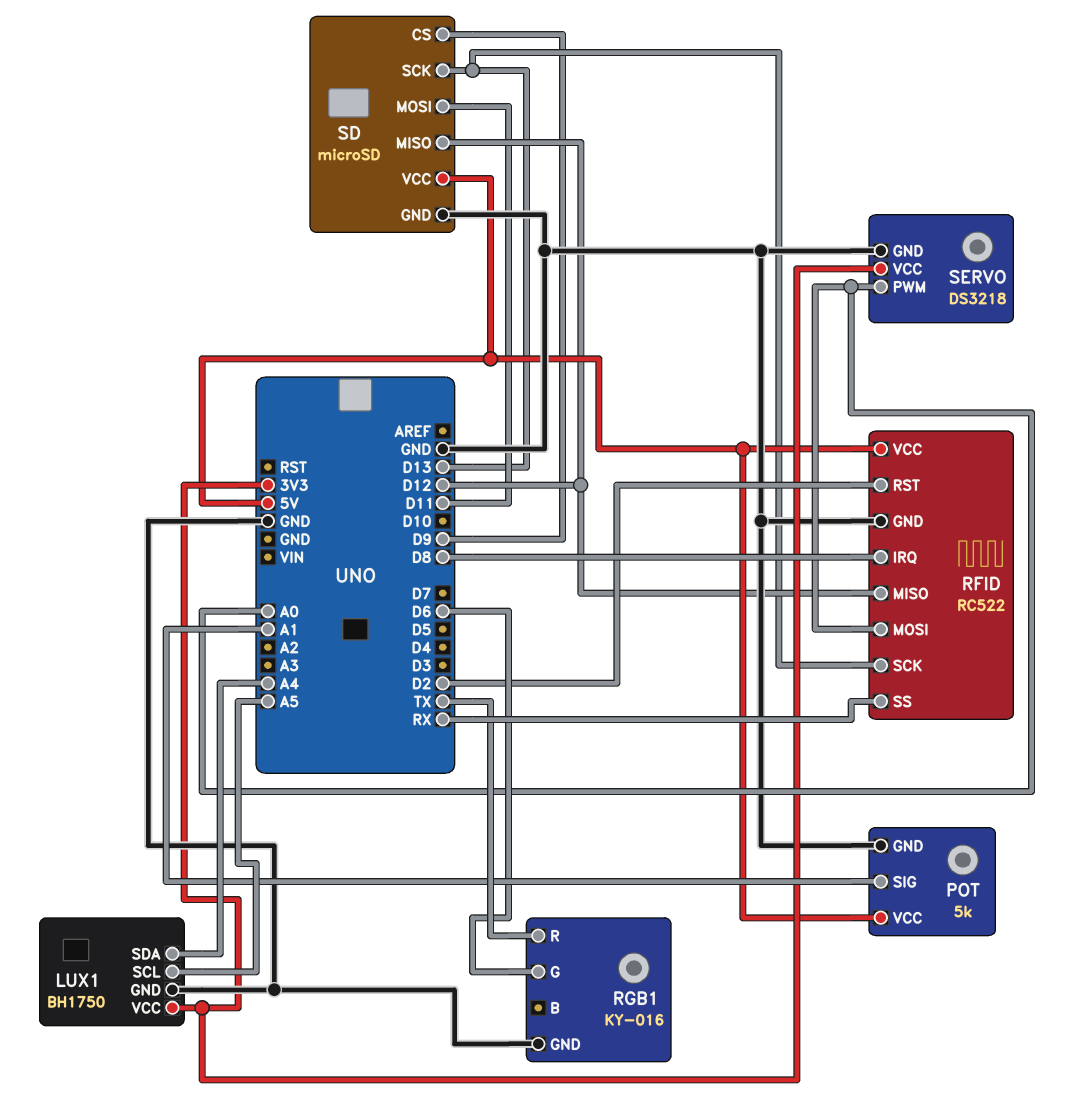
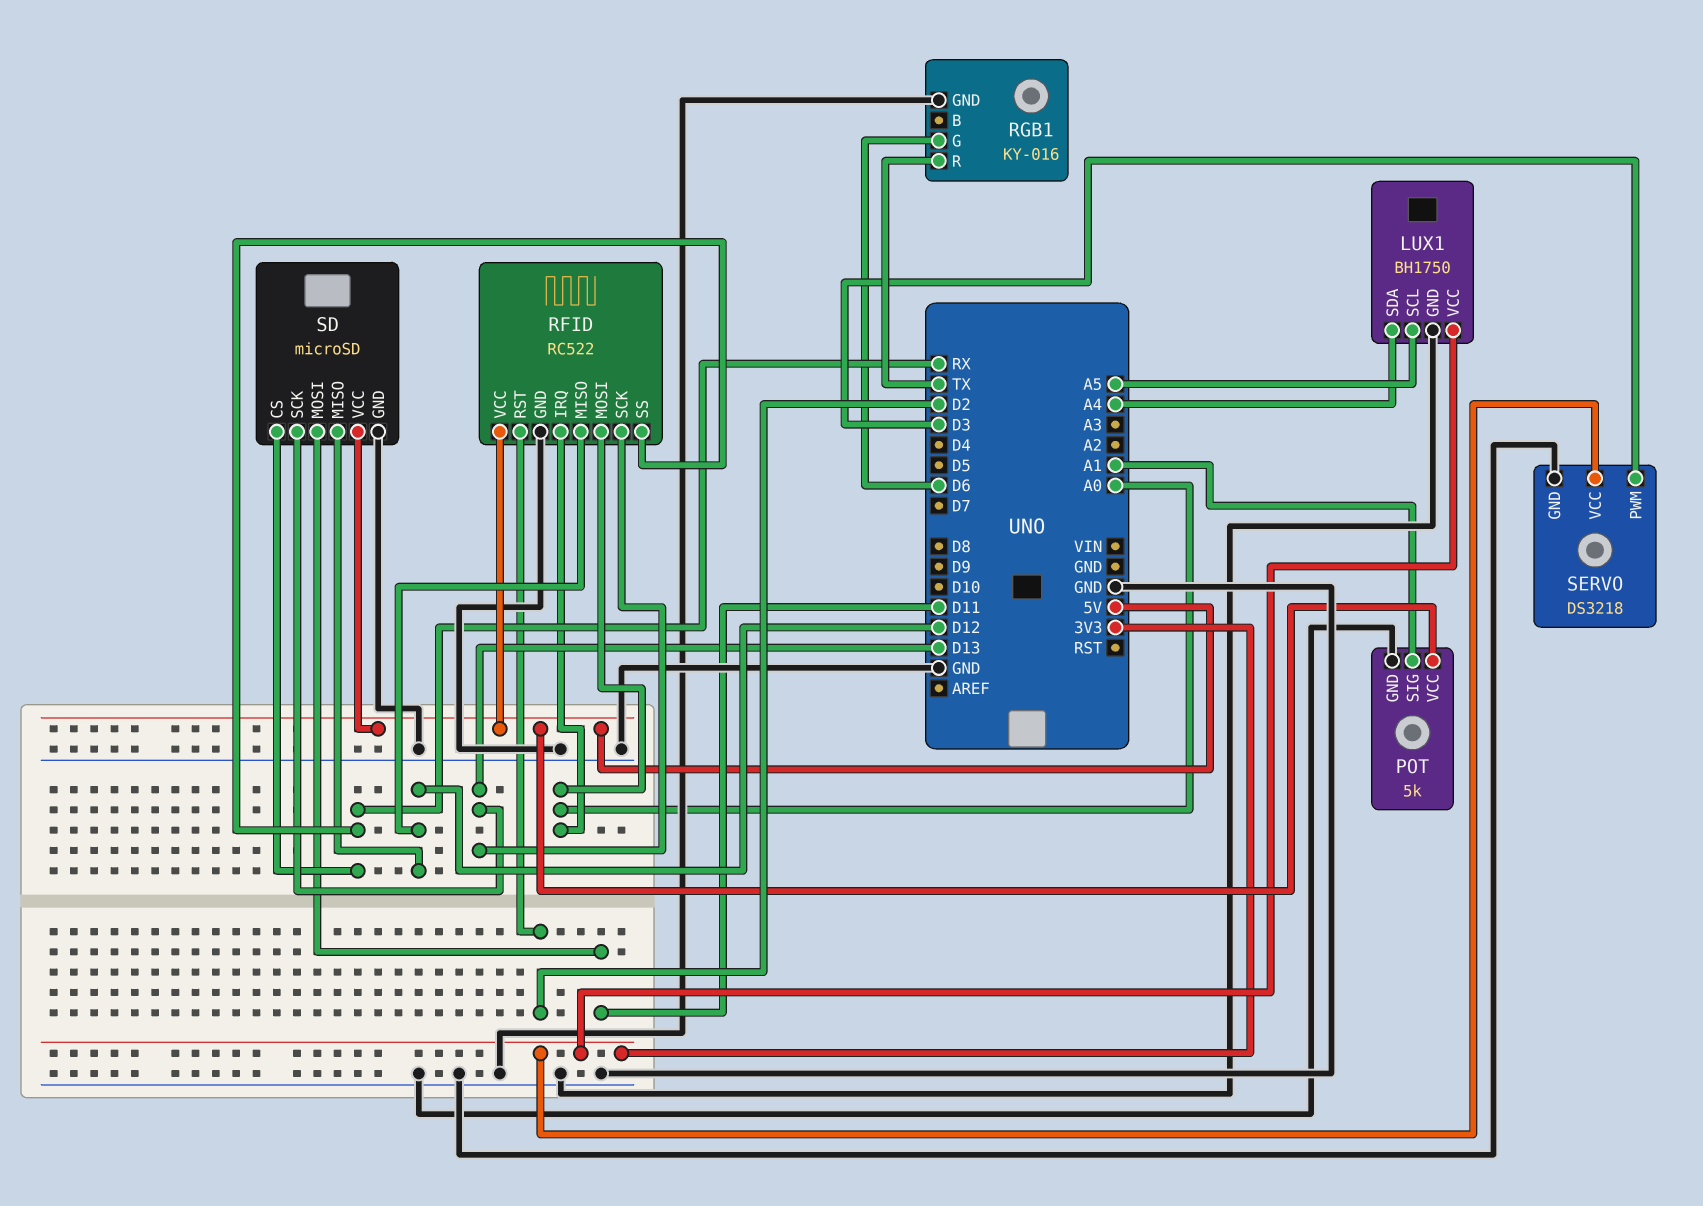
RFID pin IRQ: D8 -> A0
SD pin CS: D9 -> RX
SERVO pin PWM: A0 -> D3

